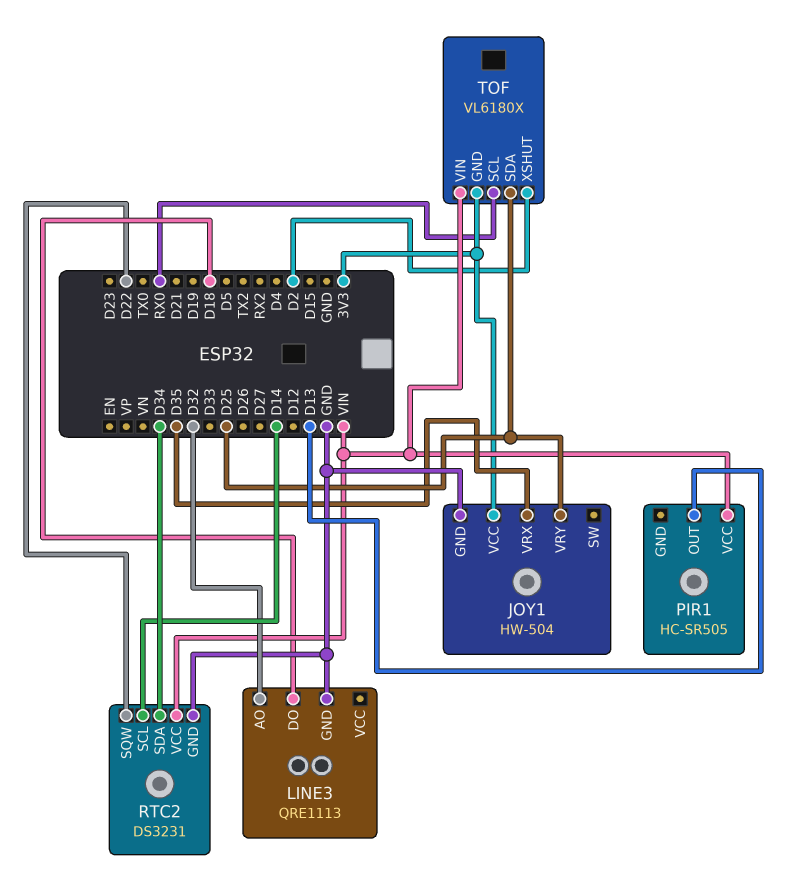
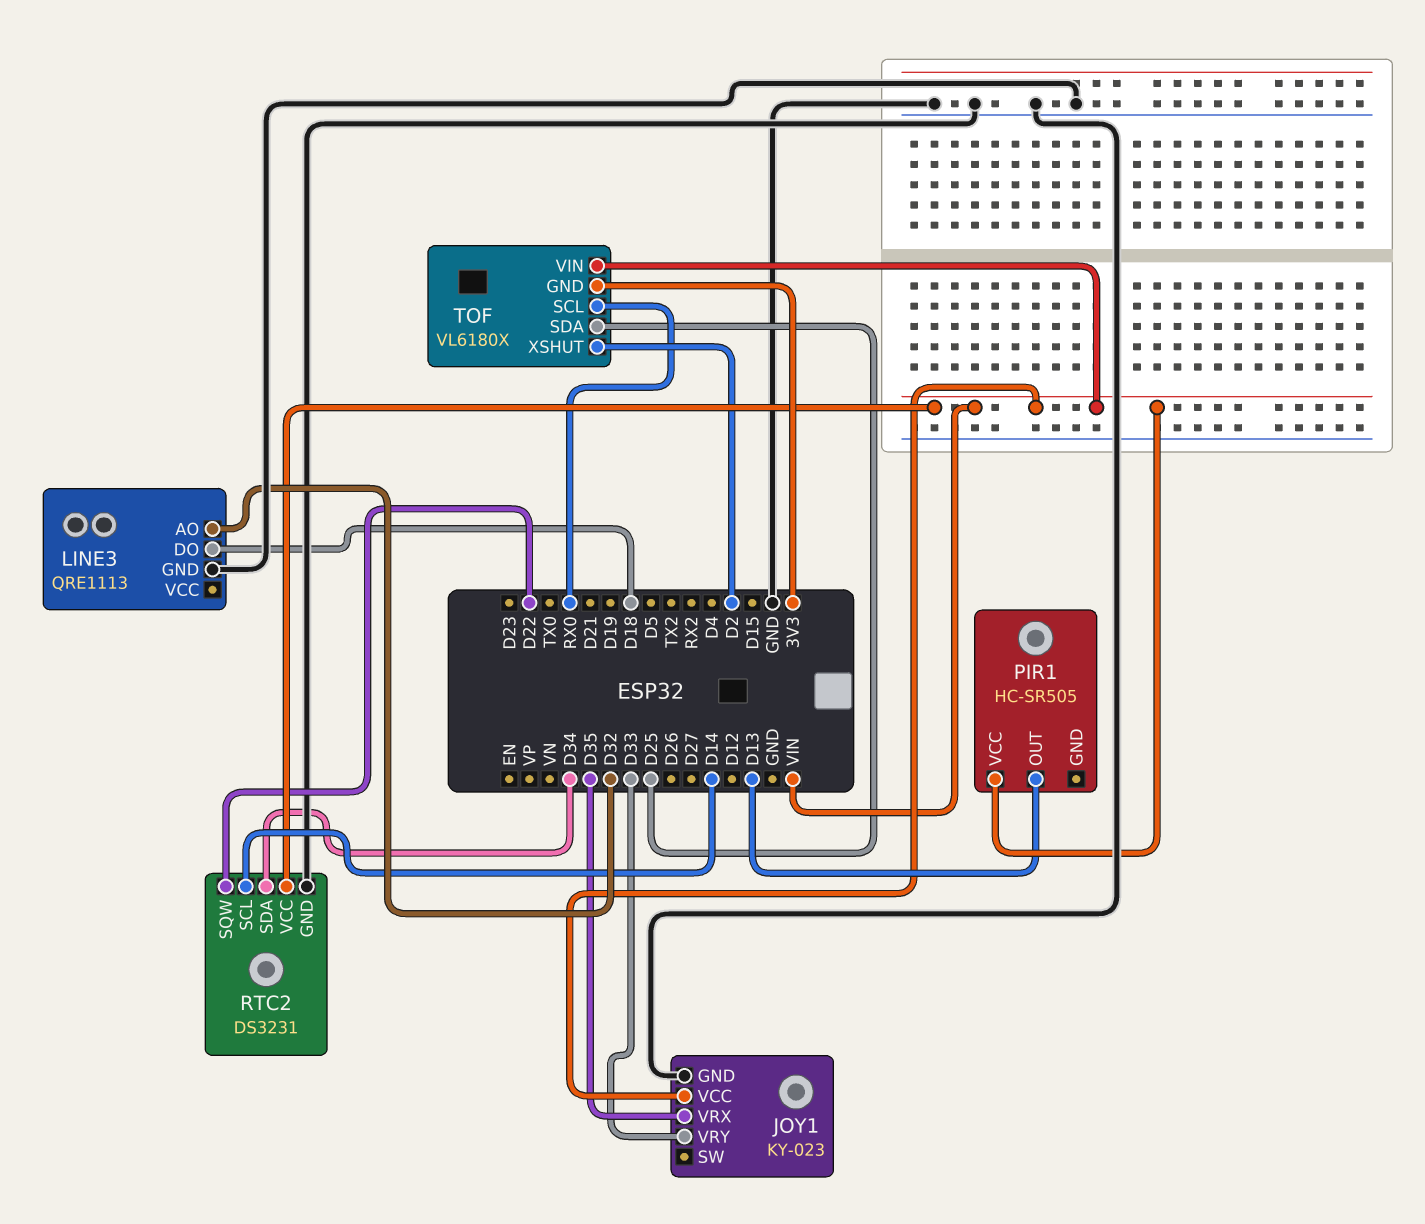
JOY1: HW-504 -> KY-023
JOY1 pin VCC: 3V3 -> VIN
JOY1 pin VRY: D25 -> D33

